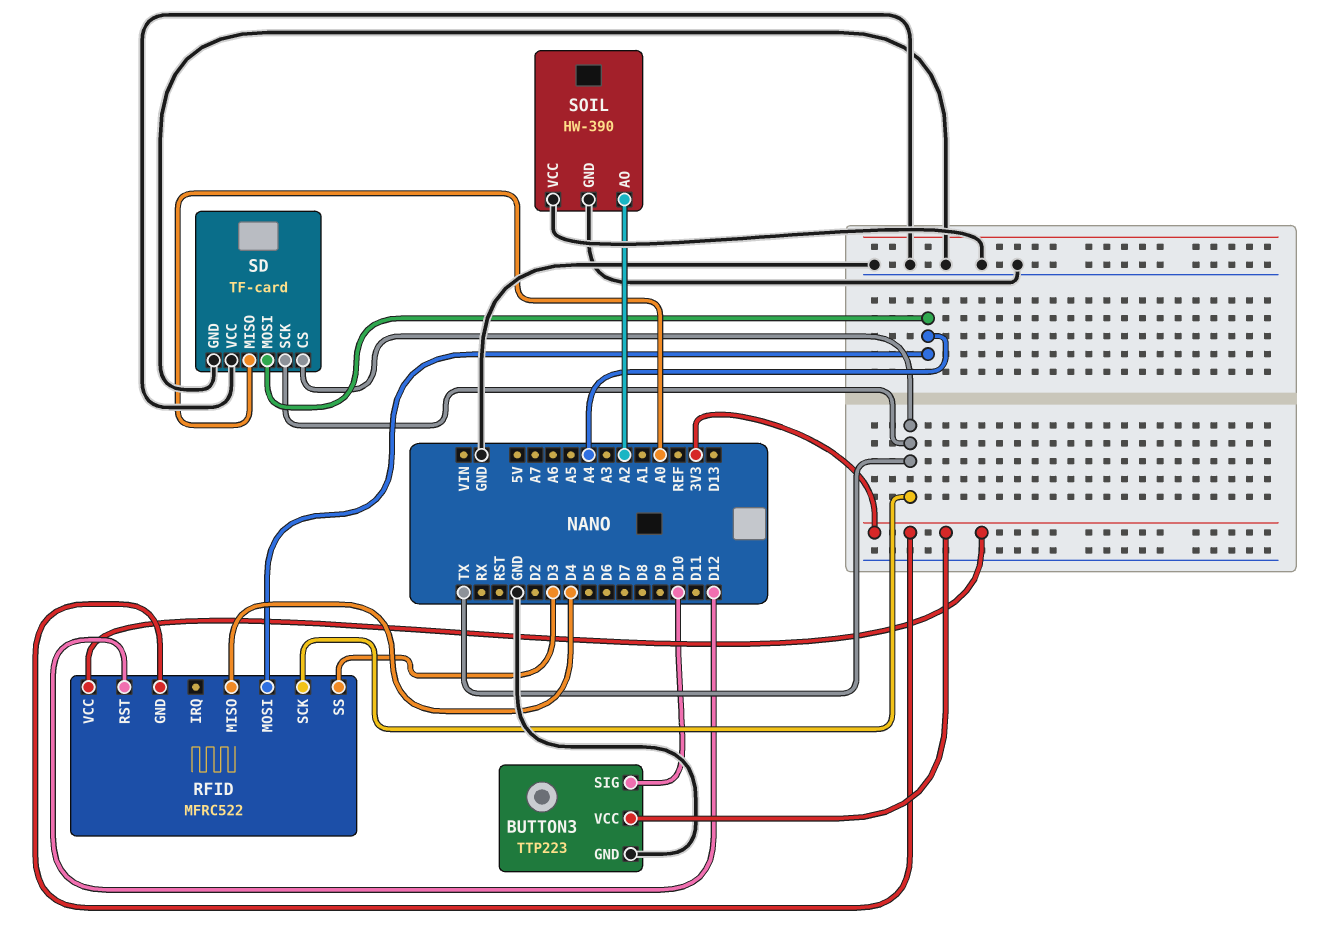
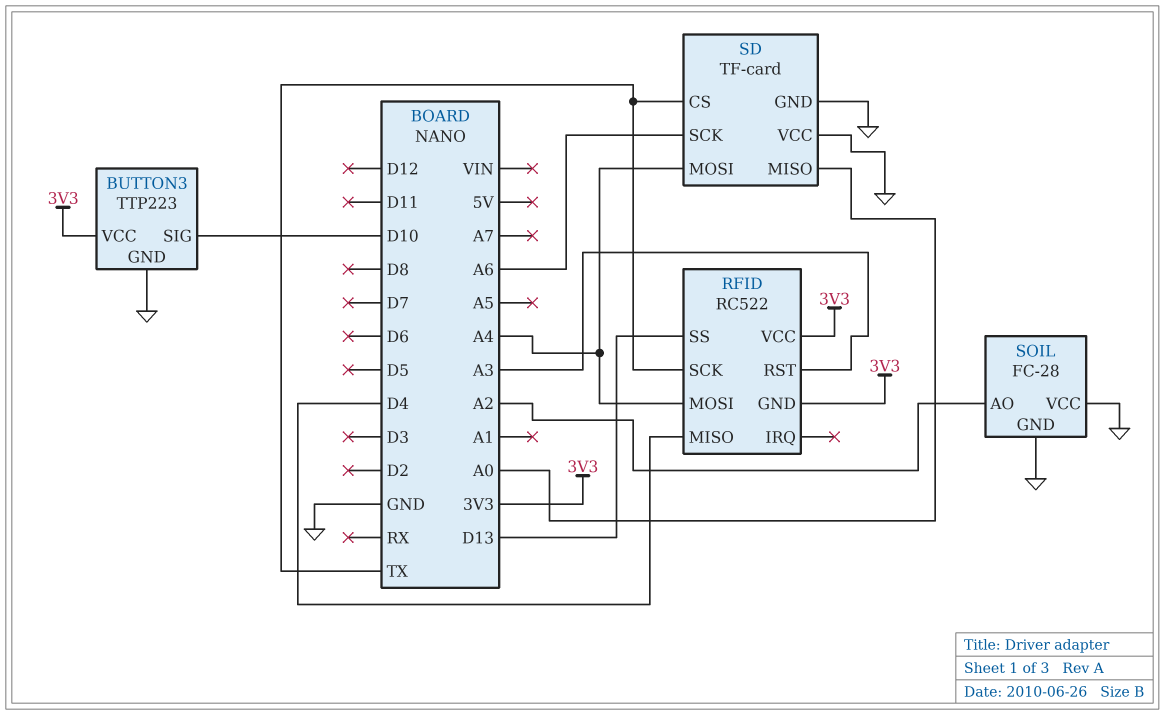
RFID: MFRC522 -> RC522
RFID pin RST: D12 -> A3
RFID pin SS: D3 -> D13
SD pin SCK: TX -> A6
SOIL: HW-390 -> FC-28

